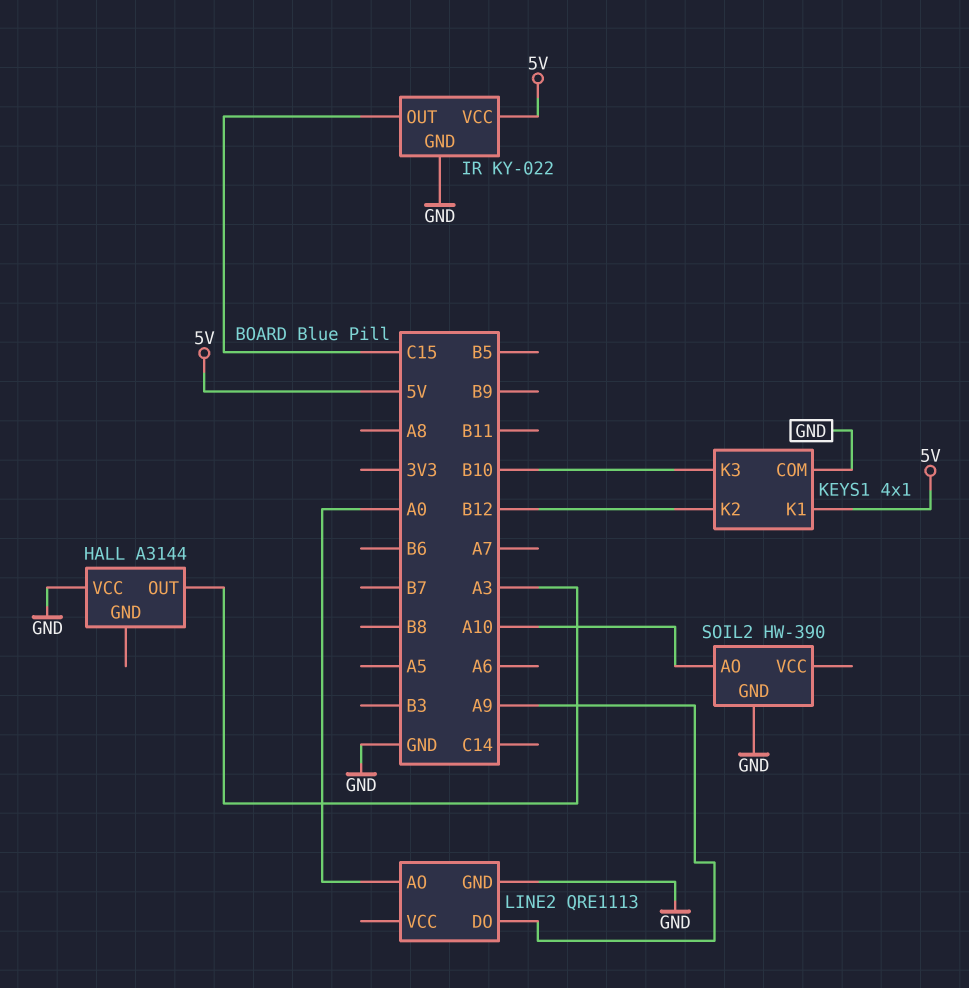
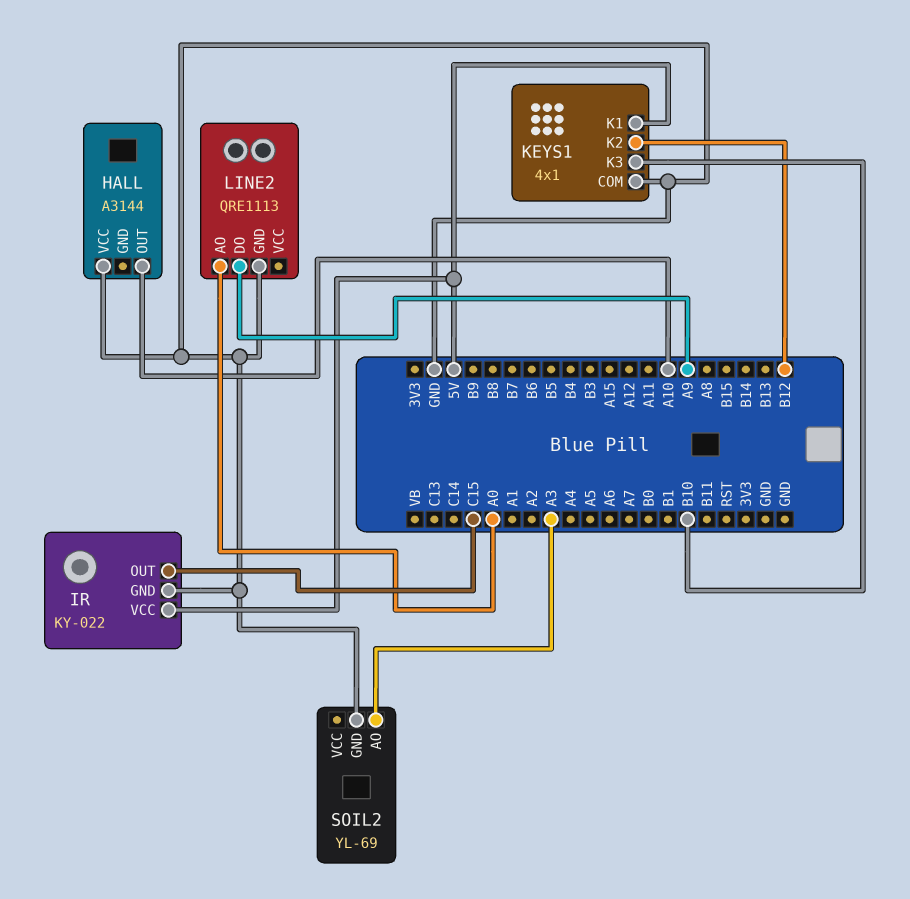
HALL pin OUT: A3 -> A10
SOIL2: HW-390 -> YL-69
SOIL2 pin AO: A10 -> A3

